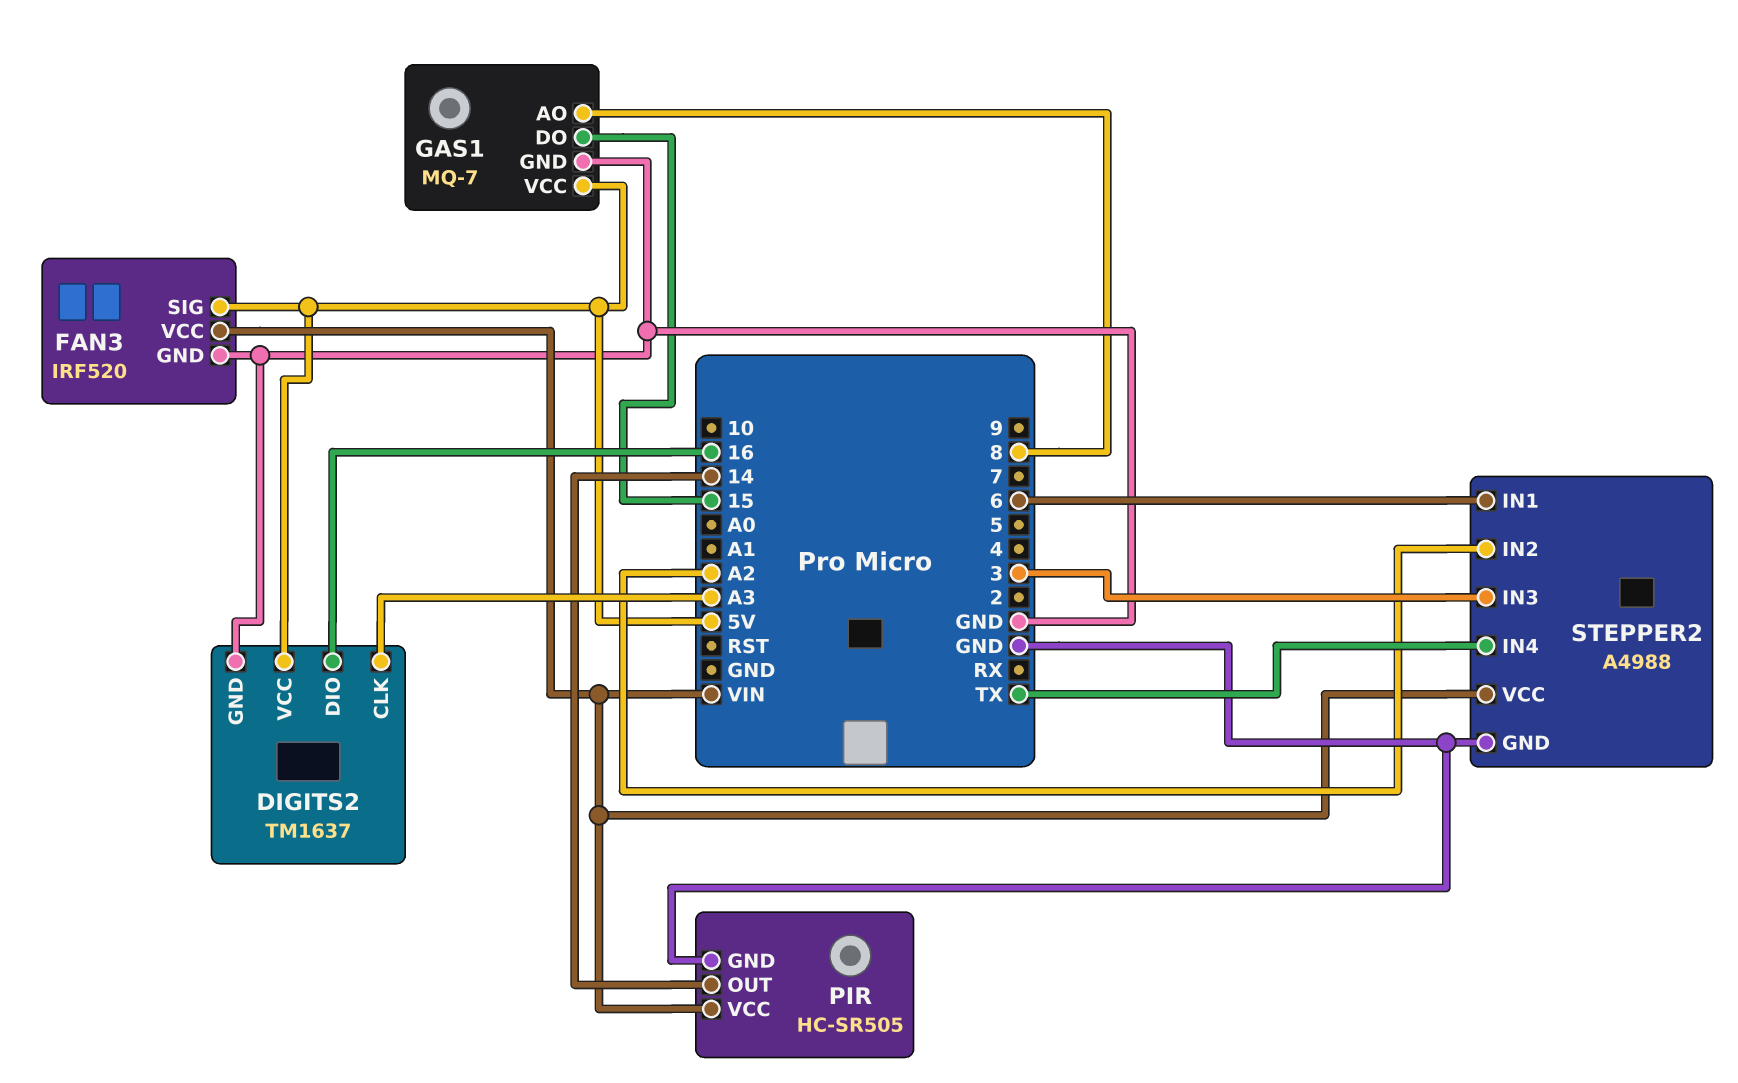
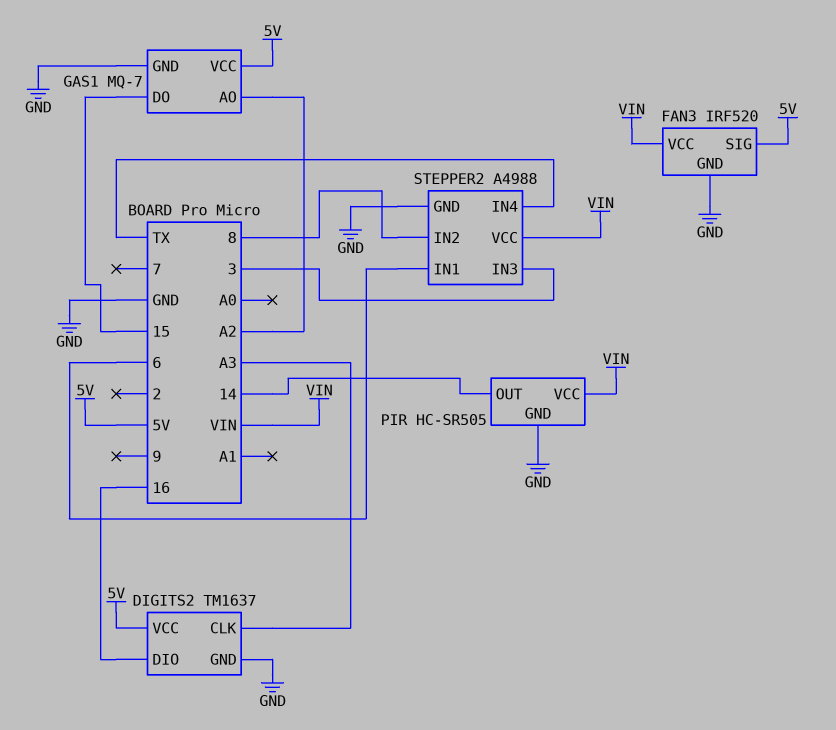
GAS1 pin AO: 8 -> A2
STEPPER2 pin IN2: A2 -> 8

